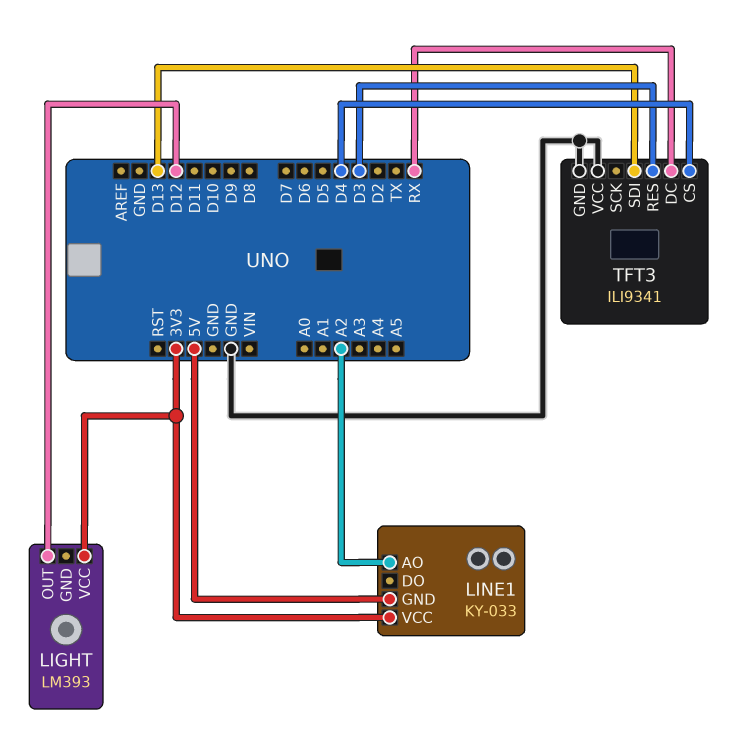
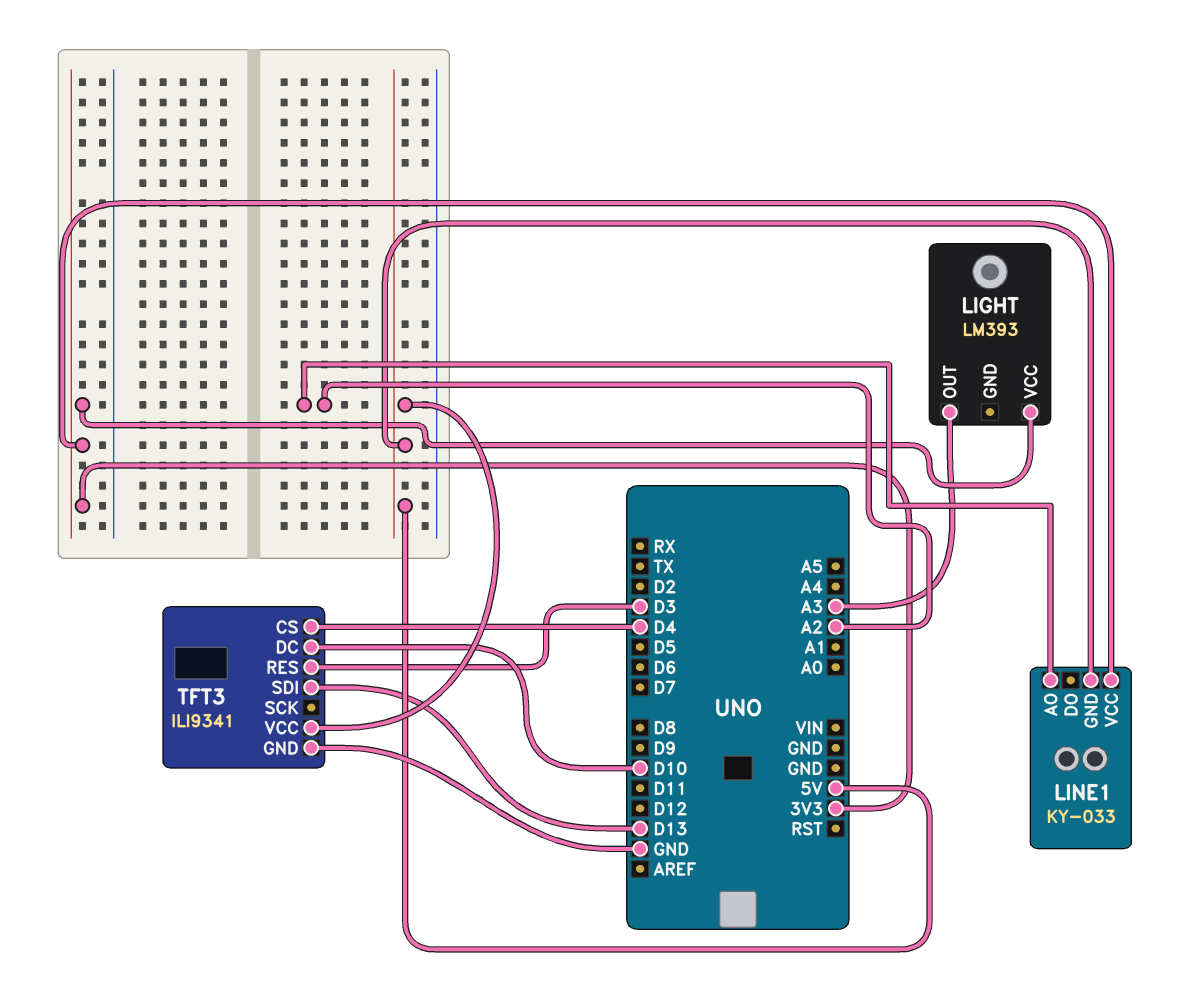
LIGHT pin OUT: D12 -> A3
TFT3 pin DC: RX -> D10
TFT3 pin VCC: GND -> 5V

